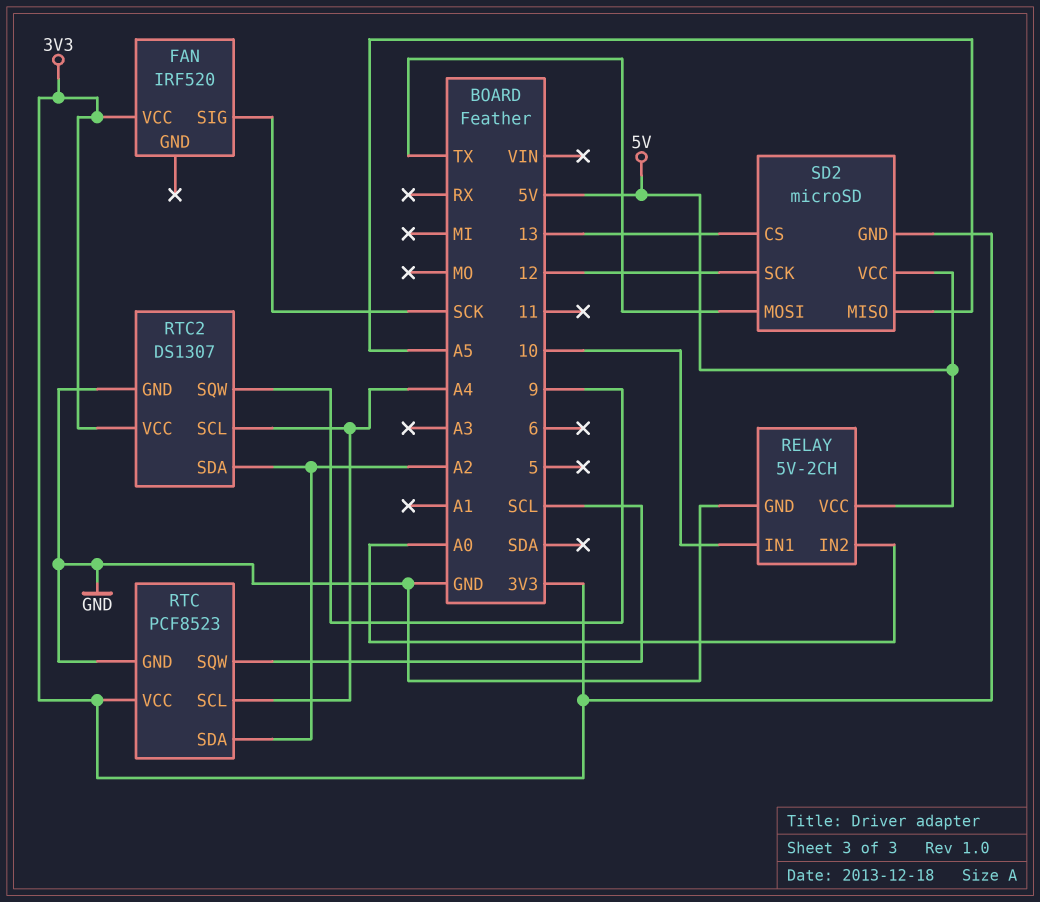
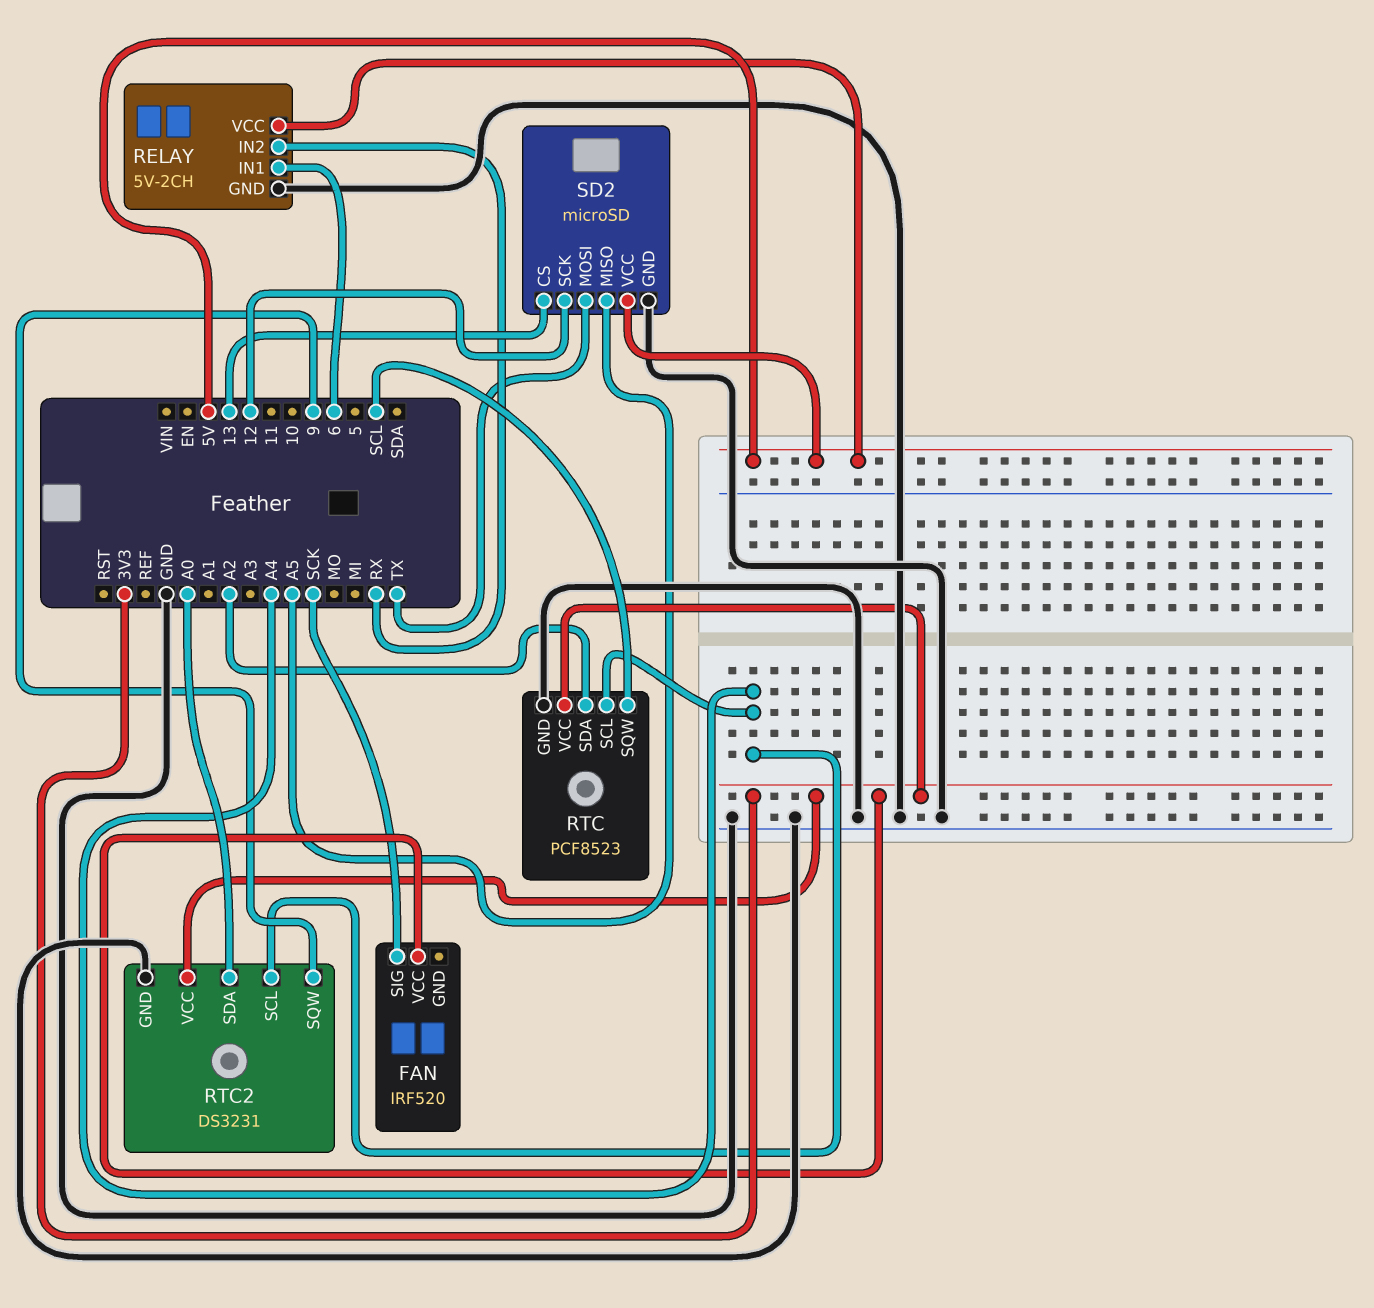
RELAY pin IN1: 10 -> 6
RELAY pin IN2: A0 -> RX
RTC2: DS1307 -> DS3231
RTC2 pin SDA: A2 -> A0
SD2 pin GND: 3V3 -> GND

